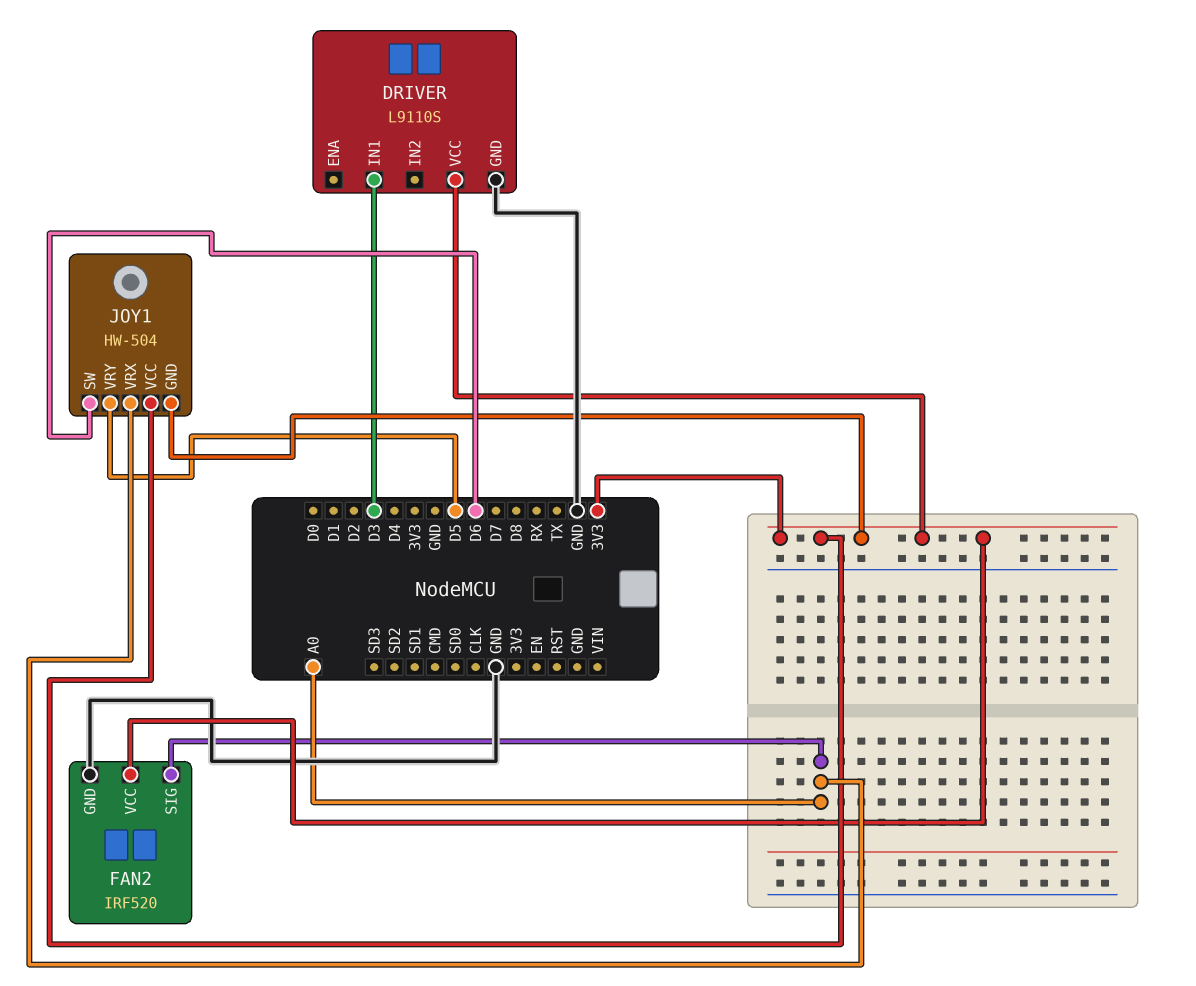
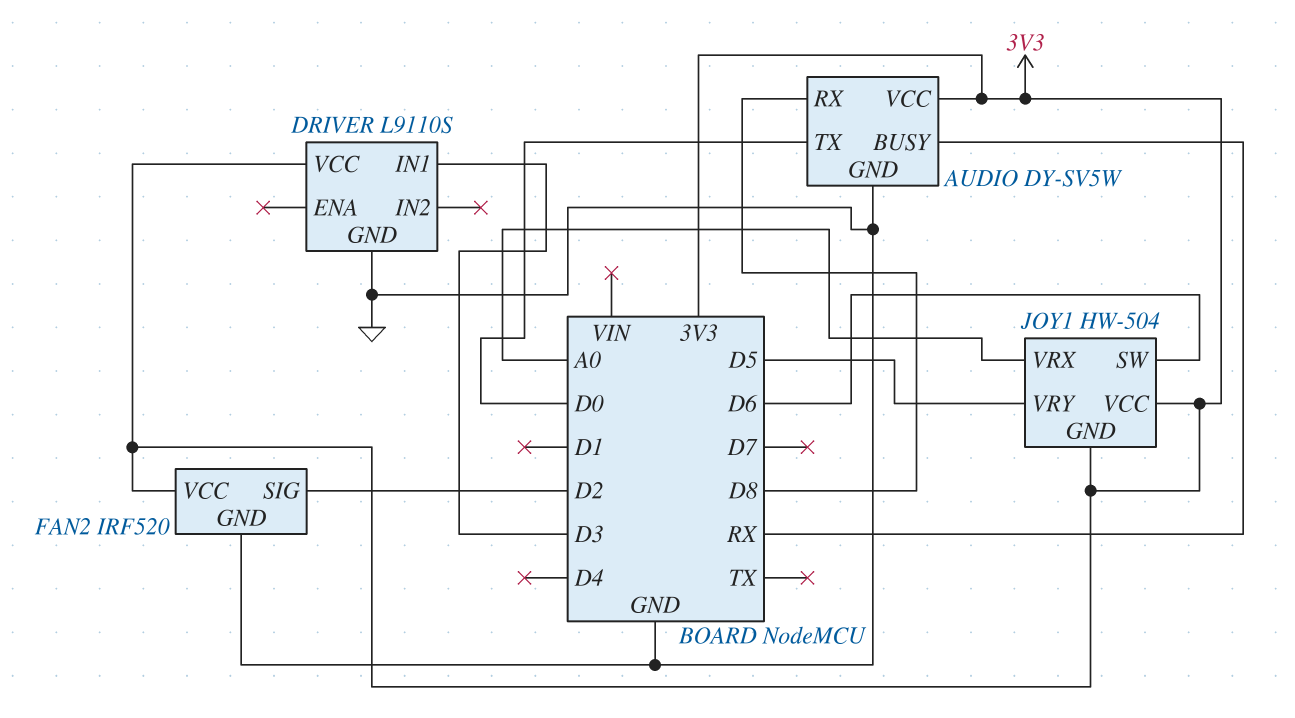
AUDIO: none -> DY-SV5W
AUDIO pin BUSY: none -> RX
AUDIO pin GND: none -> GND
AUDIO pin RX: none -> D8
AUDIO pin TX: none -> D0
AUDIO pin VCC: none -> 3V3
FAN2 pin SIG: A0 -> D2

